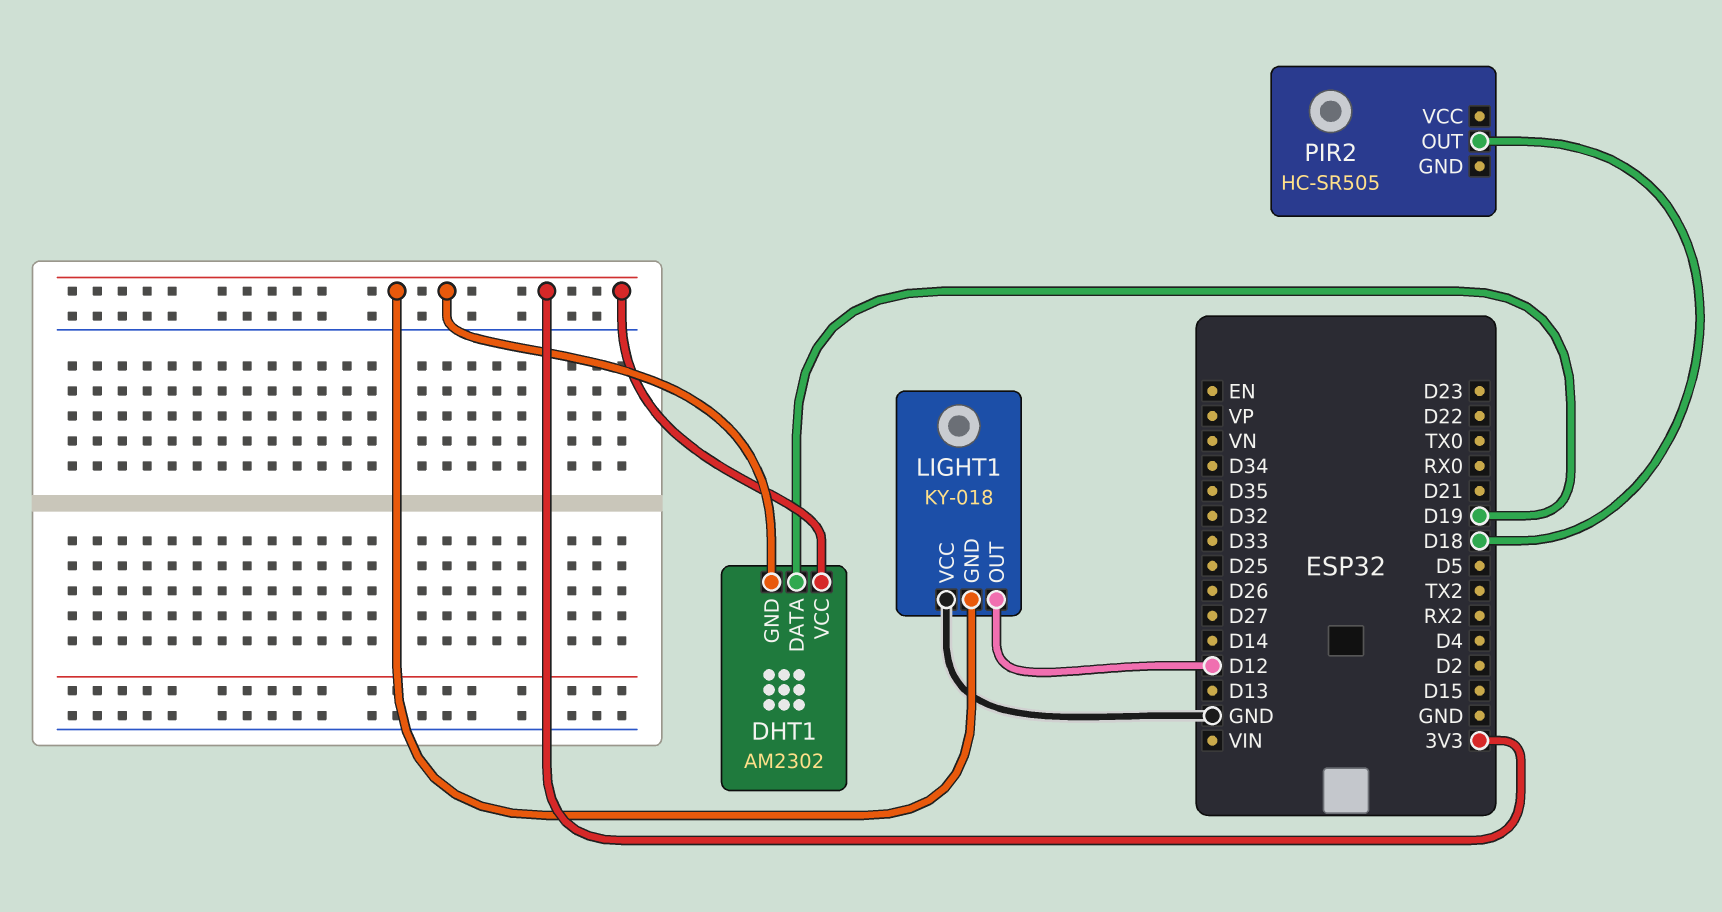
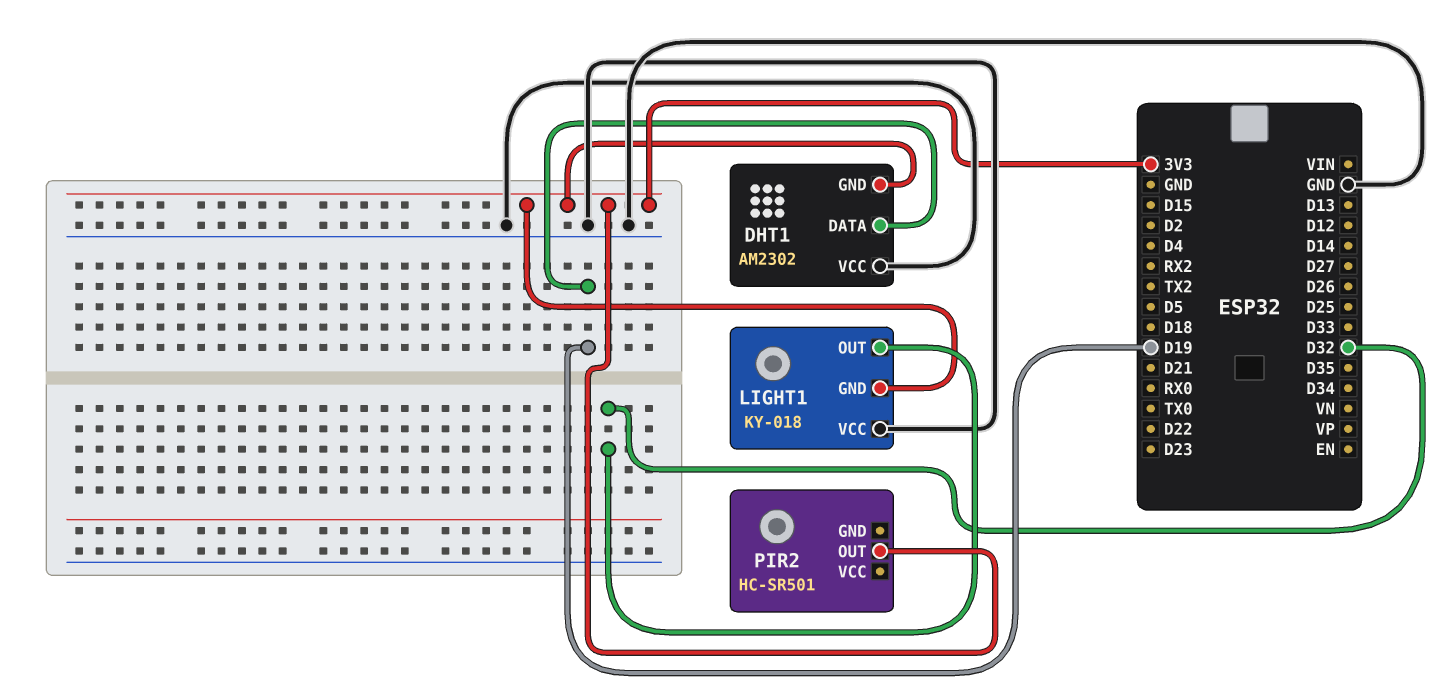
DHT1 pin VCC: 3V3 -> GND
LIGHT1 pin OUT: D12 -> D32
PIR2: HC-SR505 -> HC-SR501
PIR2 pin OUT: D18 -> 3V3

